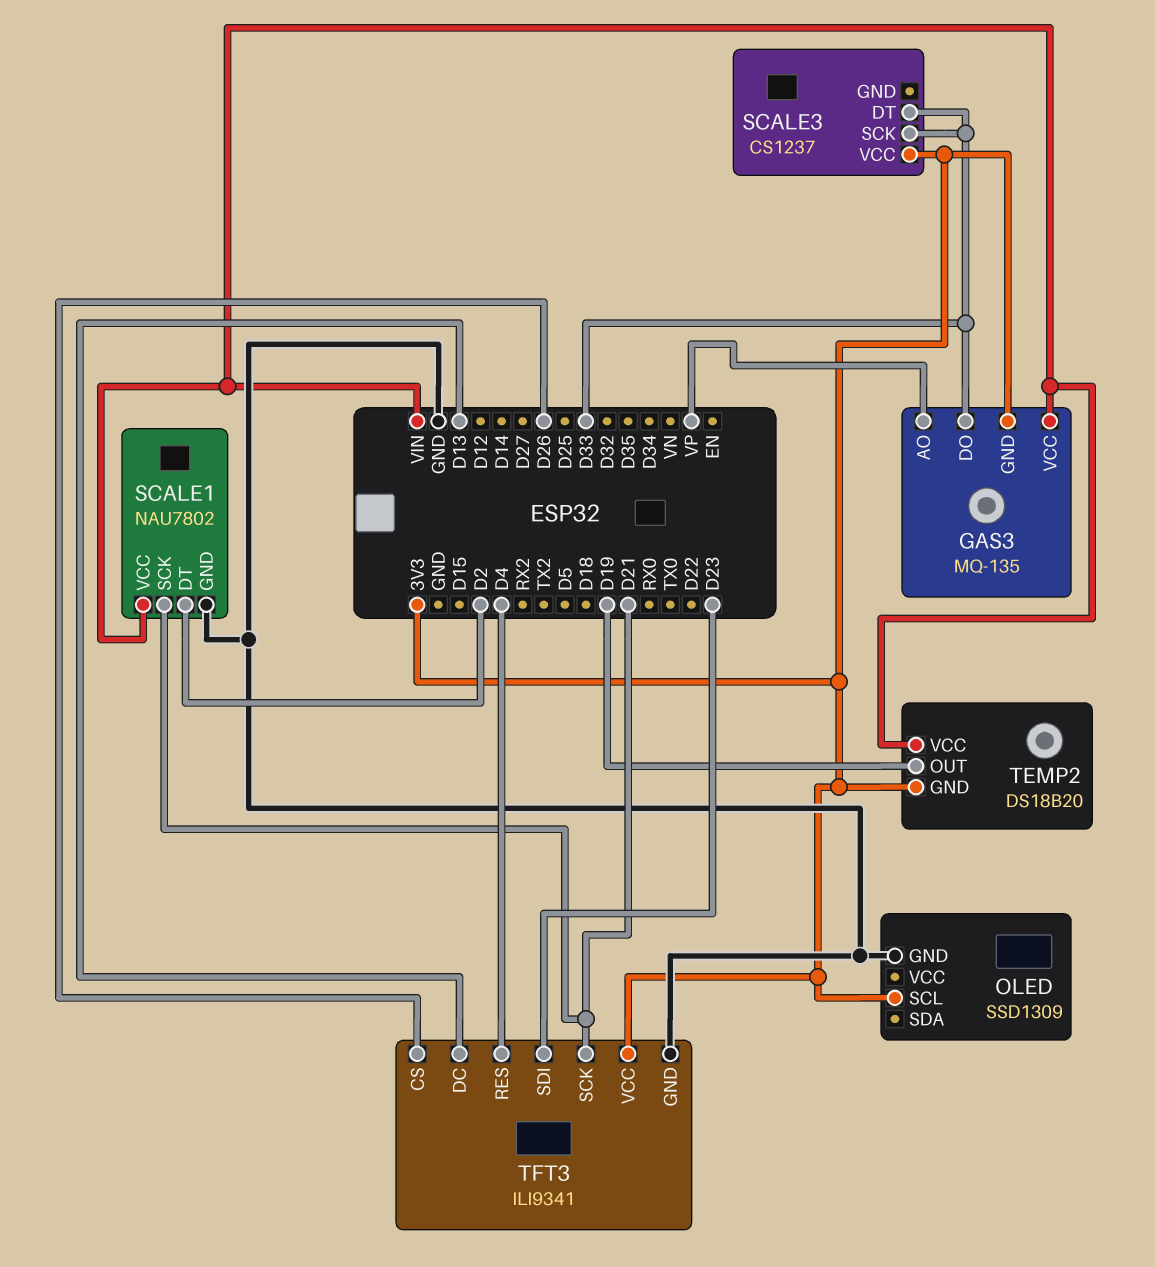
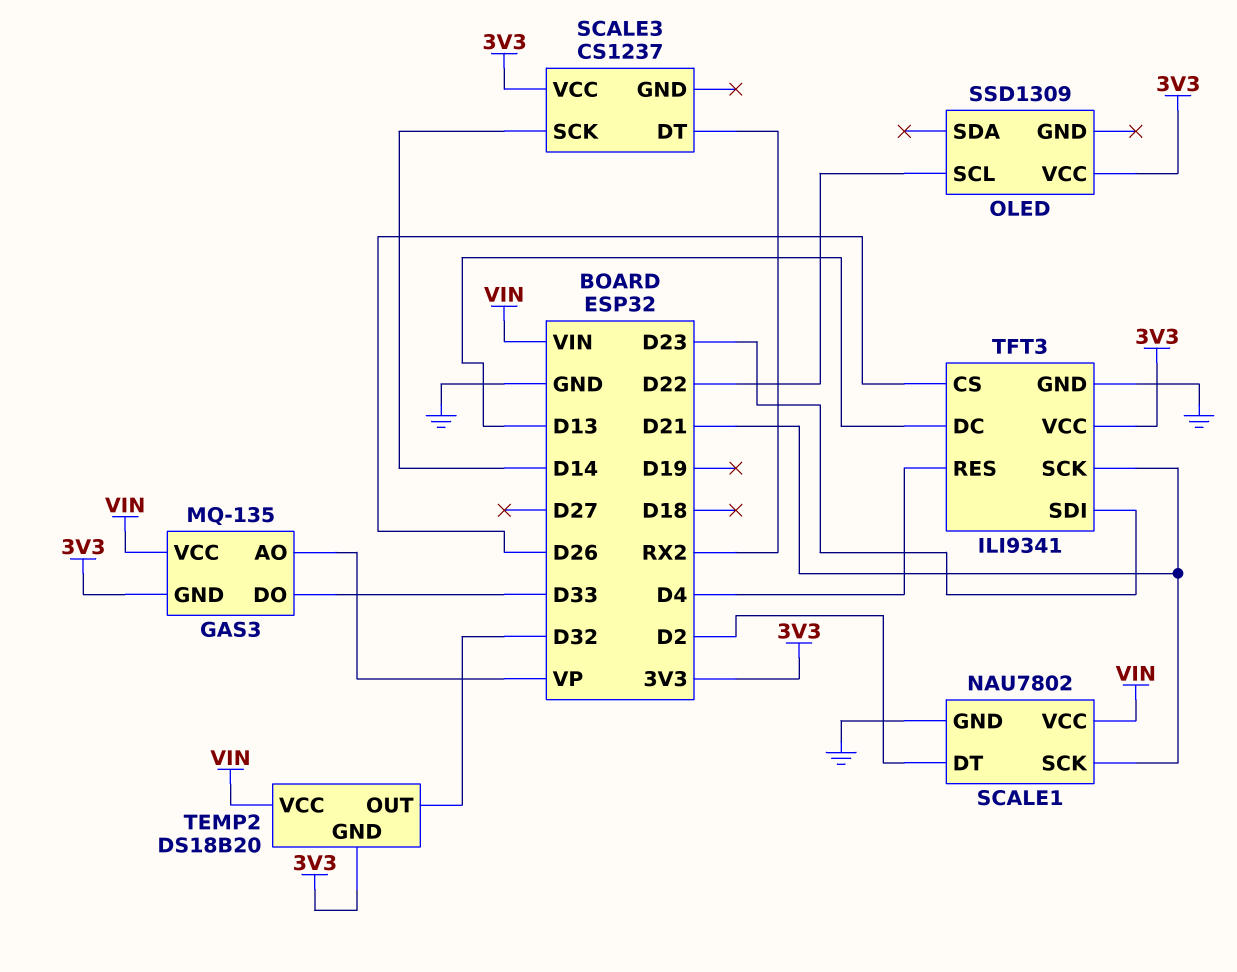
OLED pin GND: GND -> none
OLED pin SCL: 3V3 -> D22
OLED pin VCC: none -> 3V3
SCALE3 pin DT: D33 -> RX2
SCALE3 pin SCK: D33 -> D14
TEMP2 pin OUT: D19 -> D32

